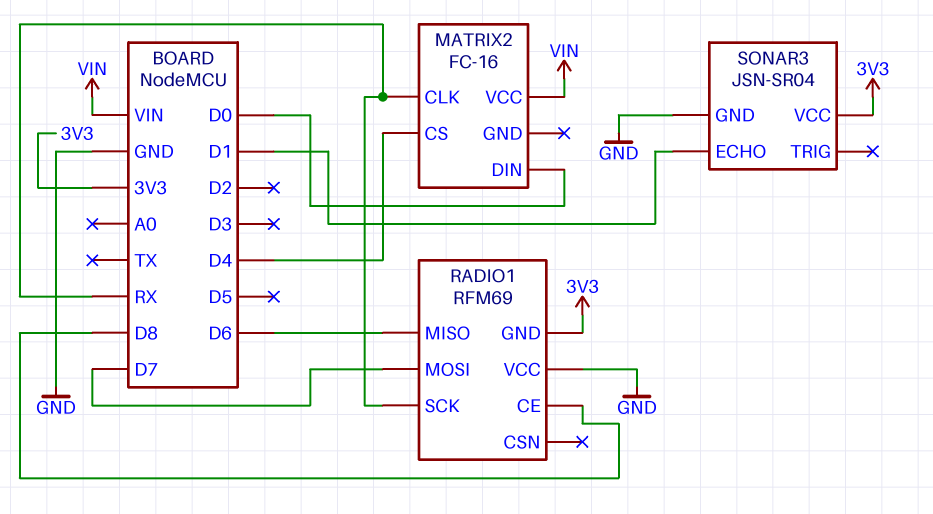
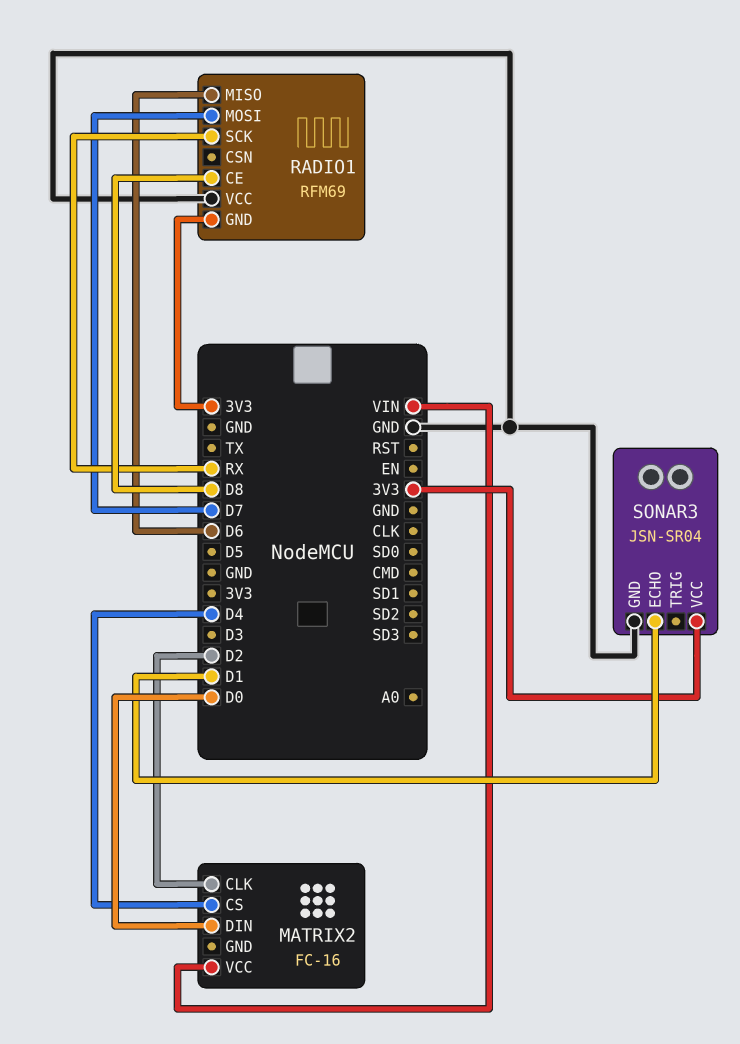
MATRIX2 pin CLK: RX -> D2

